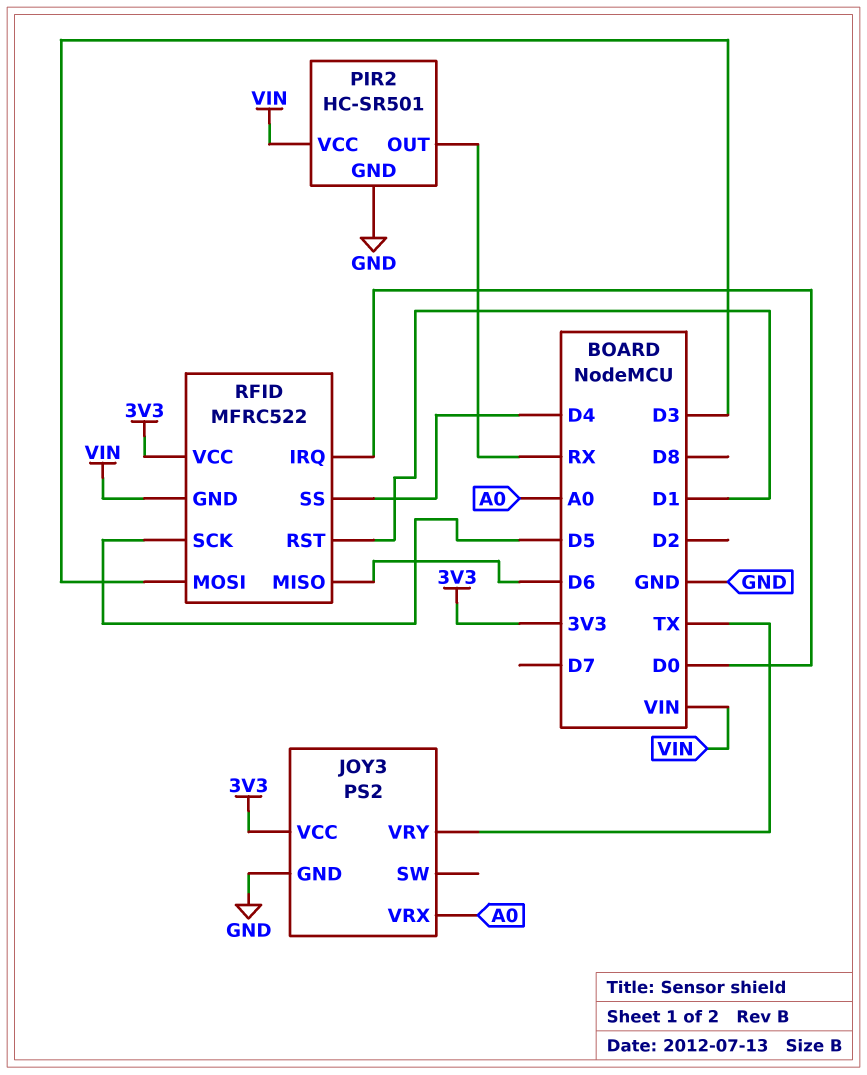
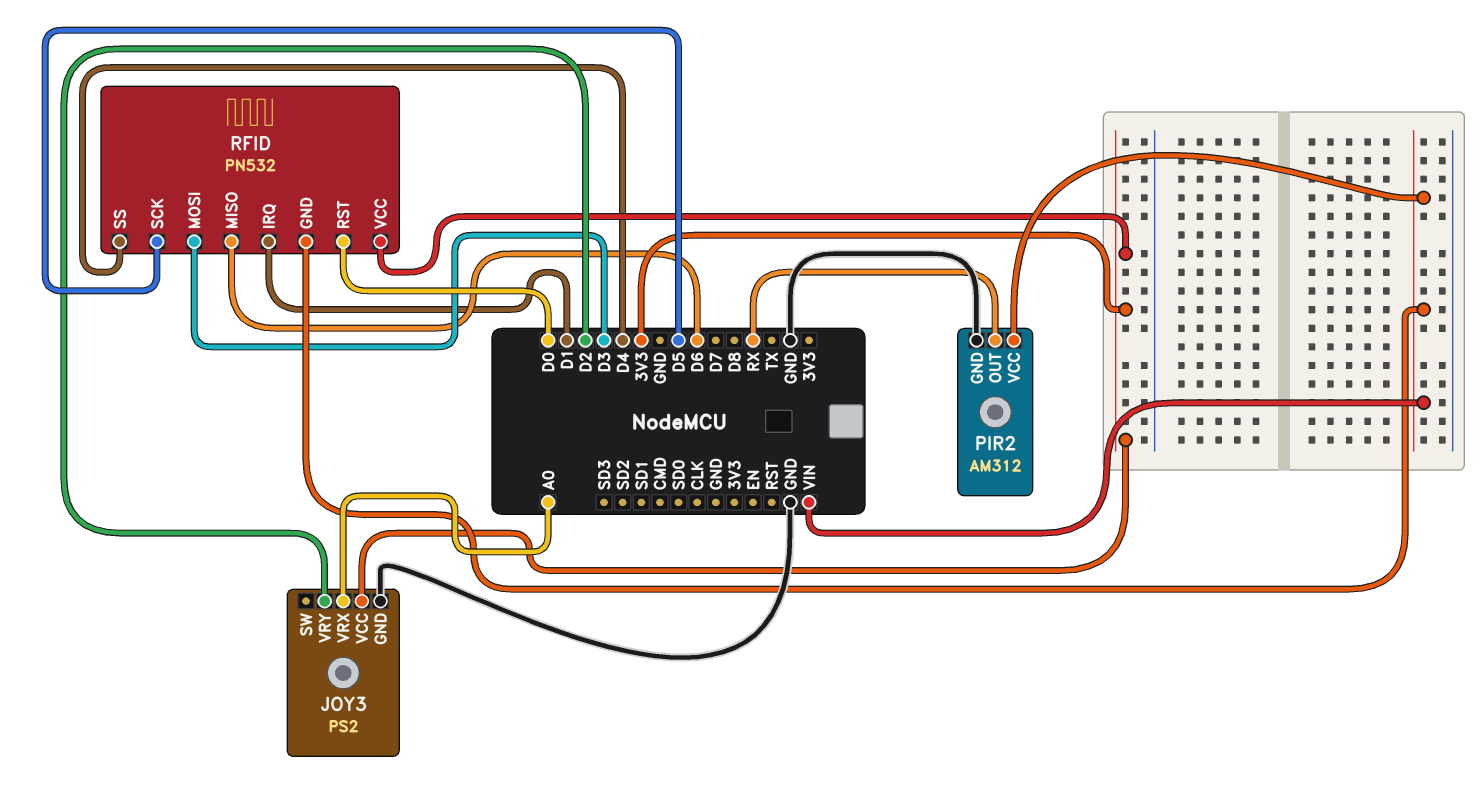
JOY3 pin VRY: TX -> D2
PIR2: HC-SR501 -> AM312
RFID: MFRC522 -> PN532
RFID pin IRQ: D0 -> D1
RFID pin RST: D1 -> D0

